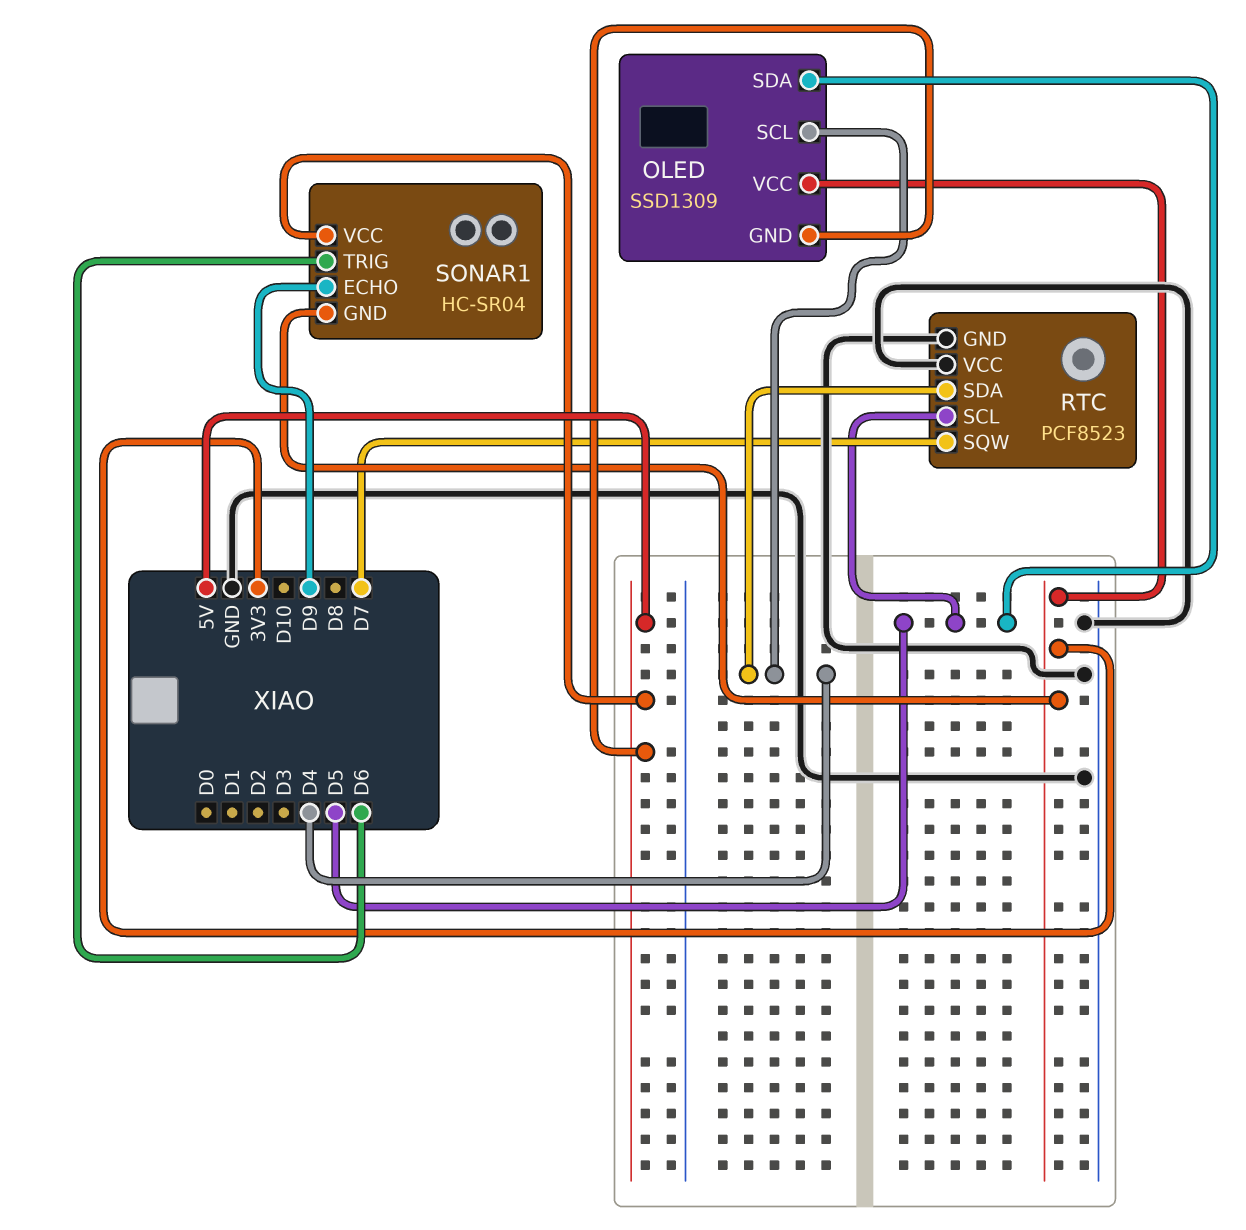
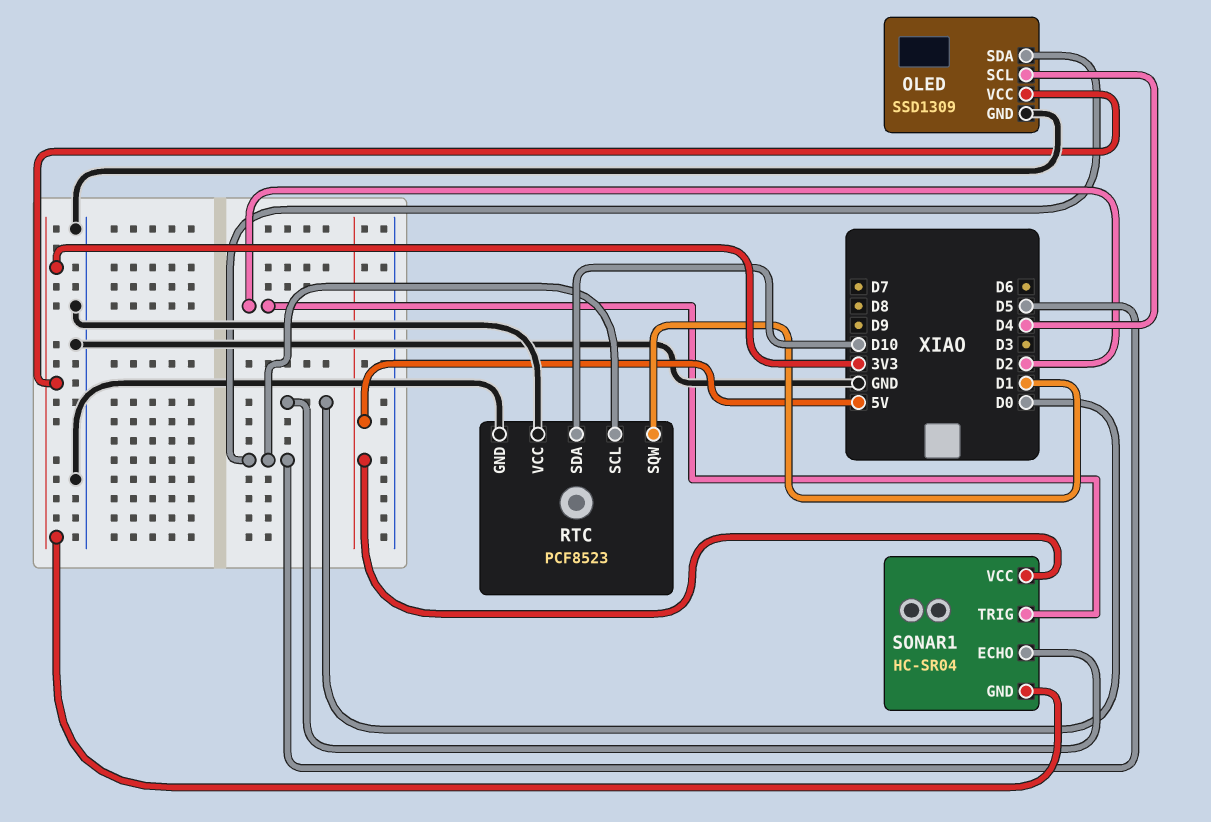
OLED pin GND: 5V -> GND
RTC pin SDA: D4 -> D10
RTC pin SQW: D7 -> D1
SONAR1 pin ECHO: D9 -> D0
SONAR1 pin TRIG: D6 -> D2

